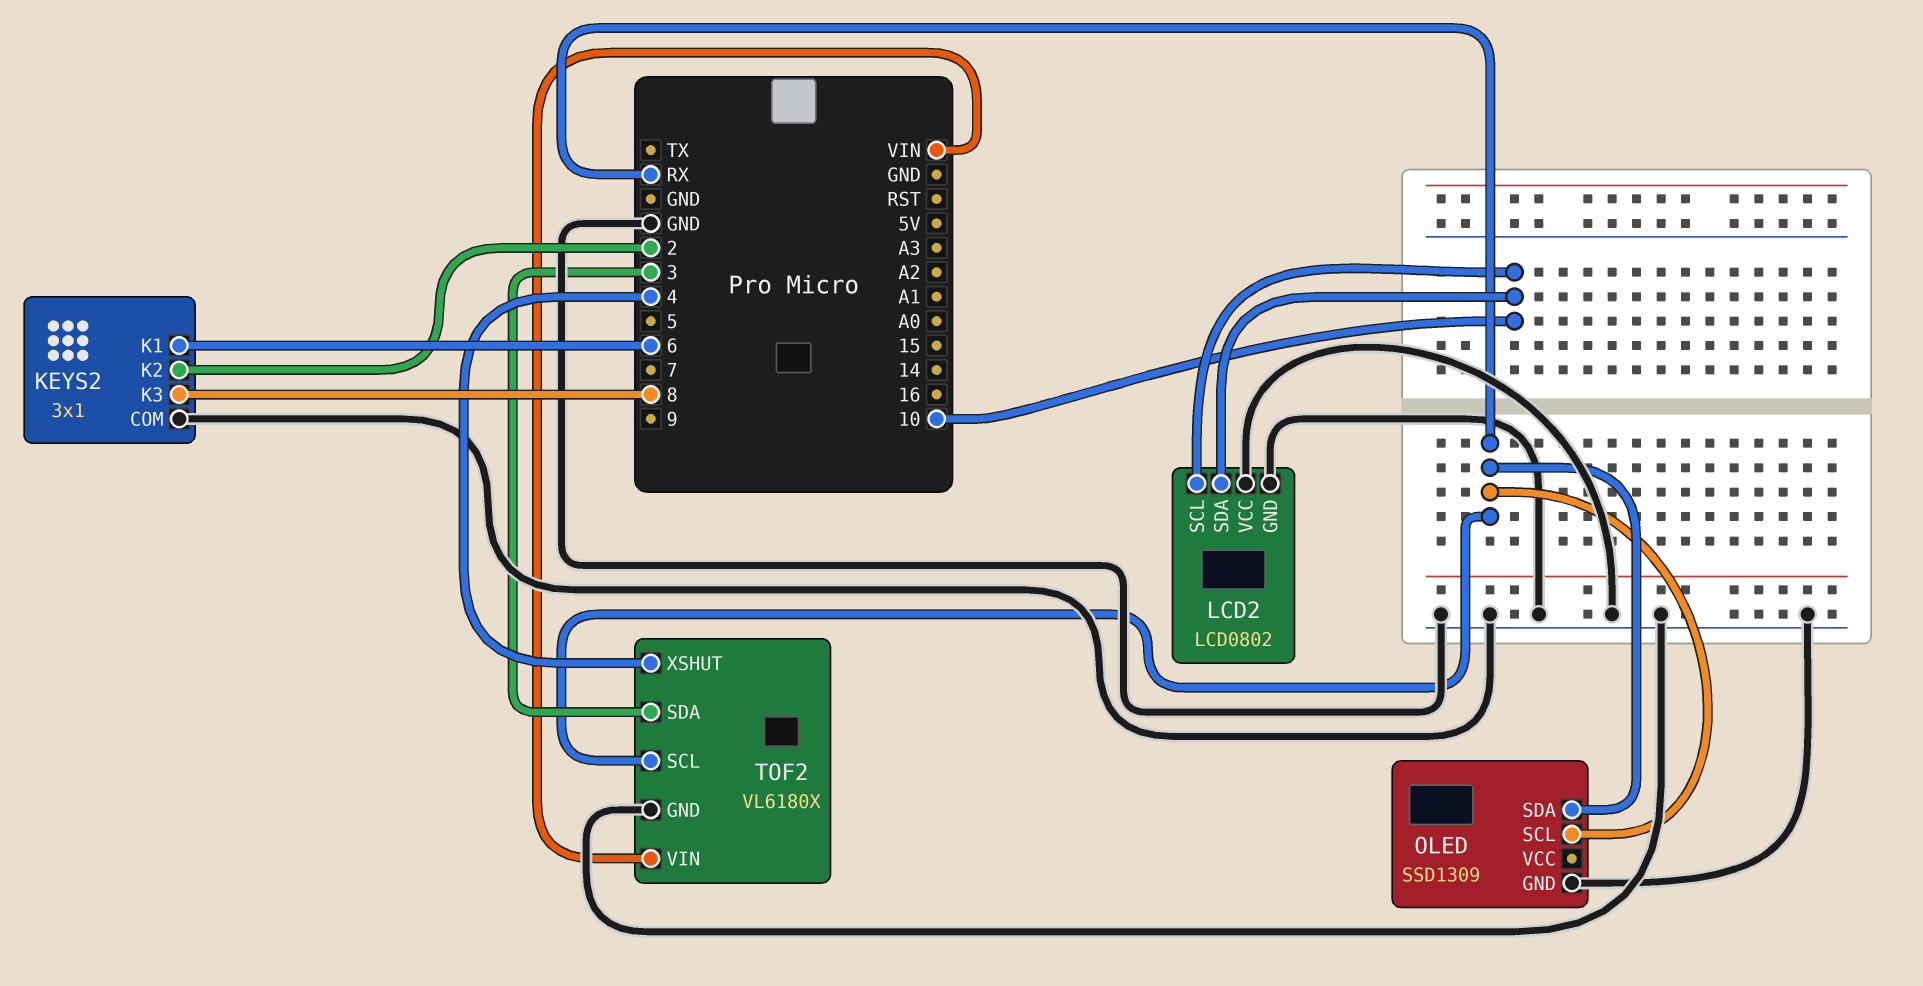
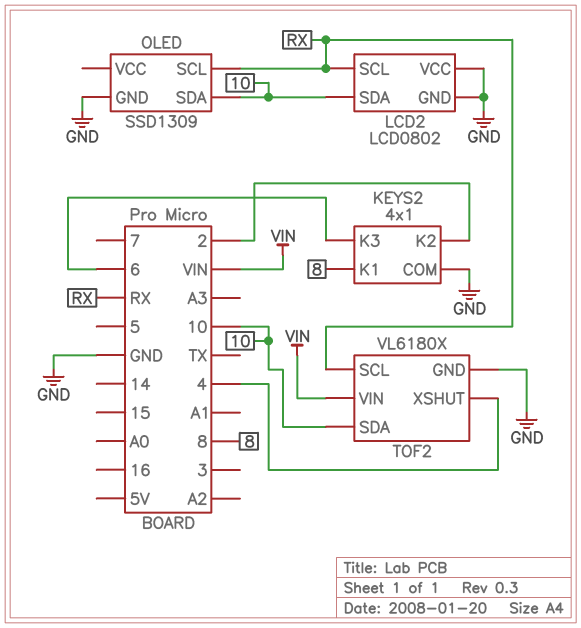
KEYS2: 3x1 -> 4x1
KEYS2 pin K1: 6 -> 8
KEYS2 pin K3: 8 -> 6
LCD2 pin SCL: 10 -> RX
OLED pin SDA: RX -> 10
TOF2 pin SDA: 3 -> 10

